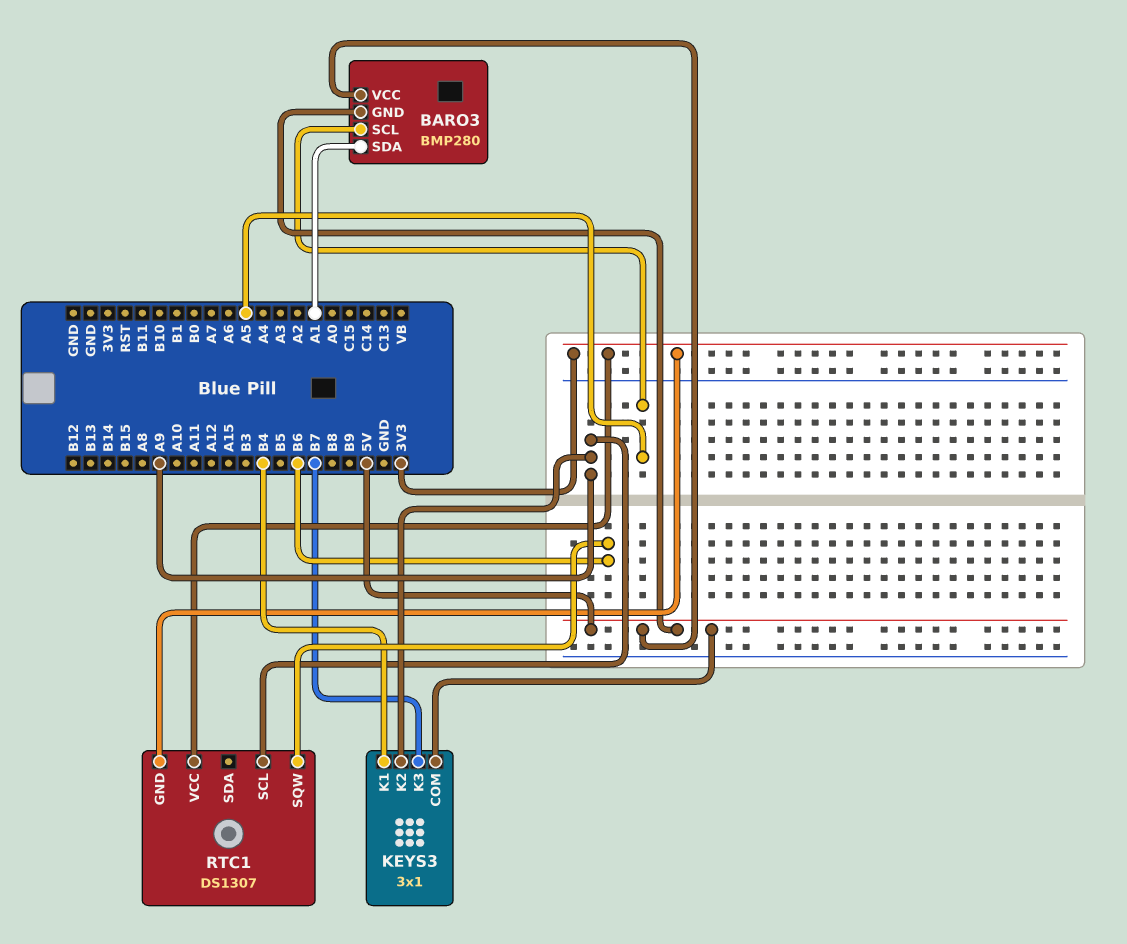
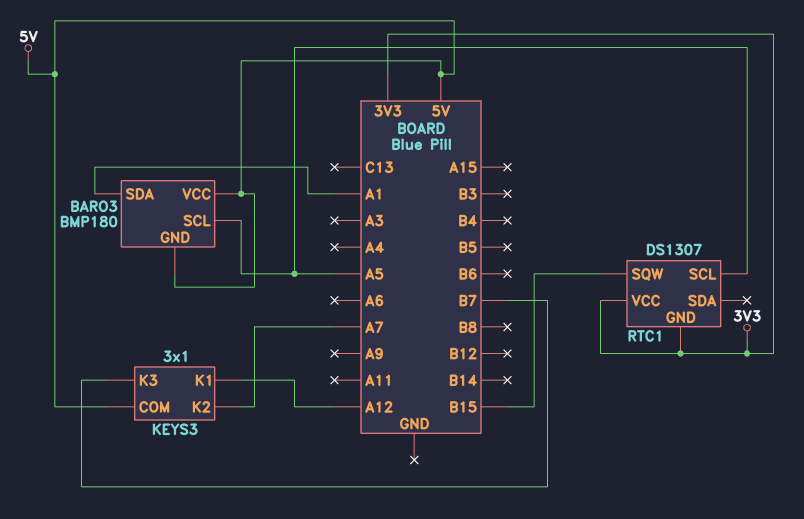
BARO3: BMP280 -> BMP180
KEYS3 pin K1: B4 -> A12
KEYS3 pin K2: A9 -> A7
RTC1 pin SCL: A9 -> A5
RTC1 pin SQW: B6 -> B15

